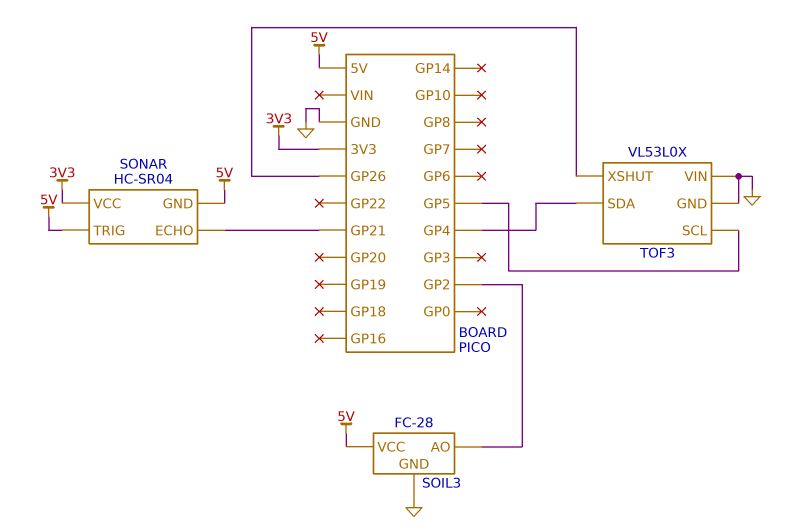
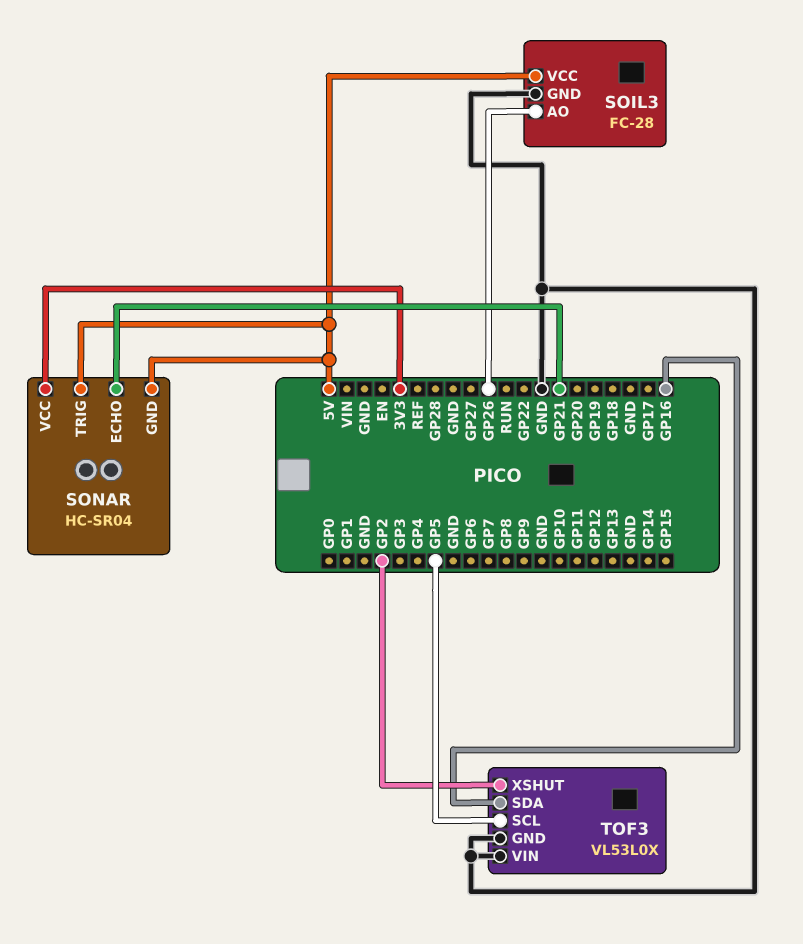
SOIL3 pin AO: GP2 -> GP26
TOF3 pin SDA: GP4 -> GP16
TOF3 pin XSHUT: GP26 -> GP2

